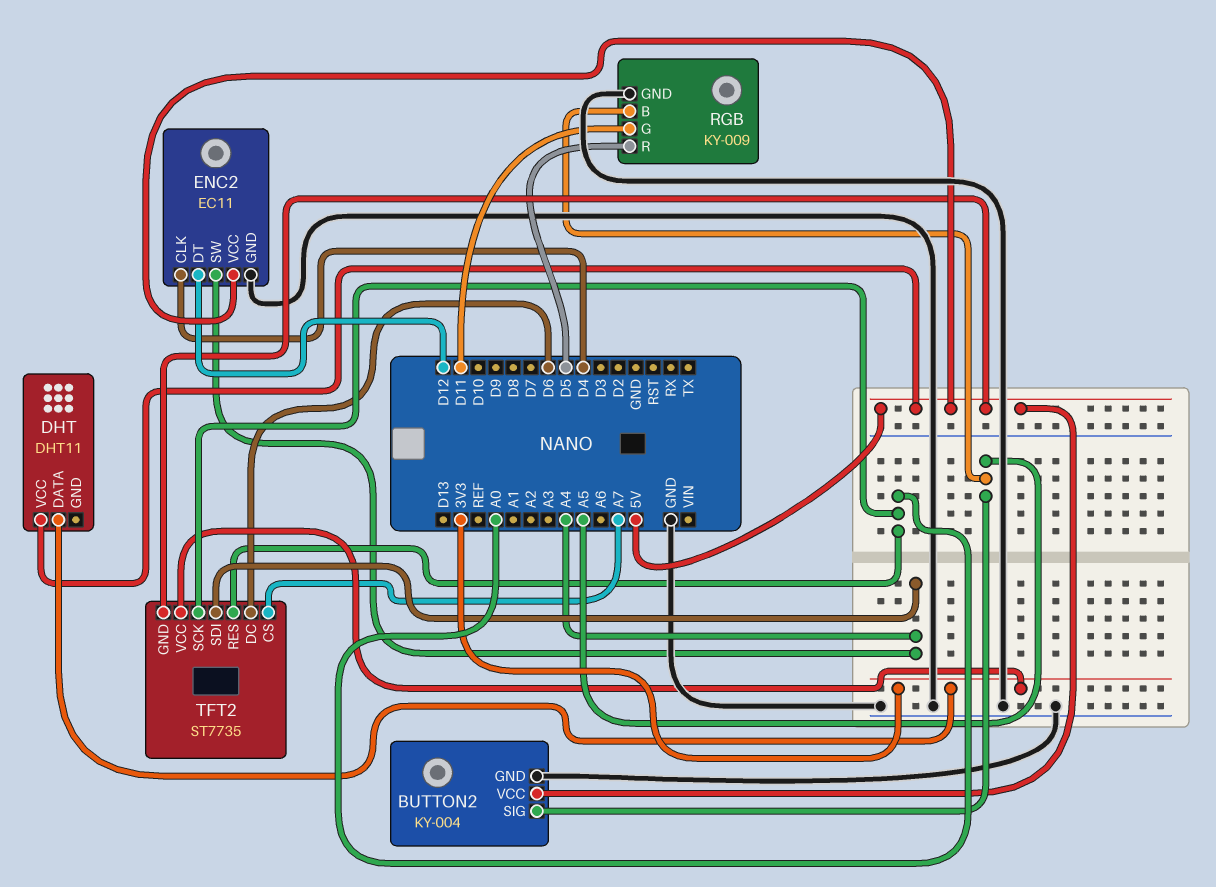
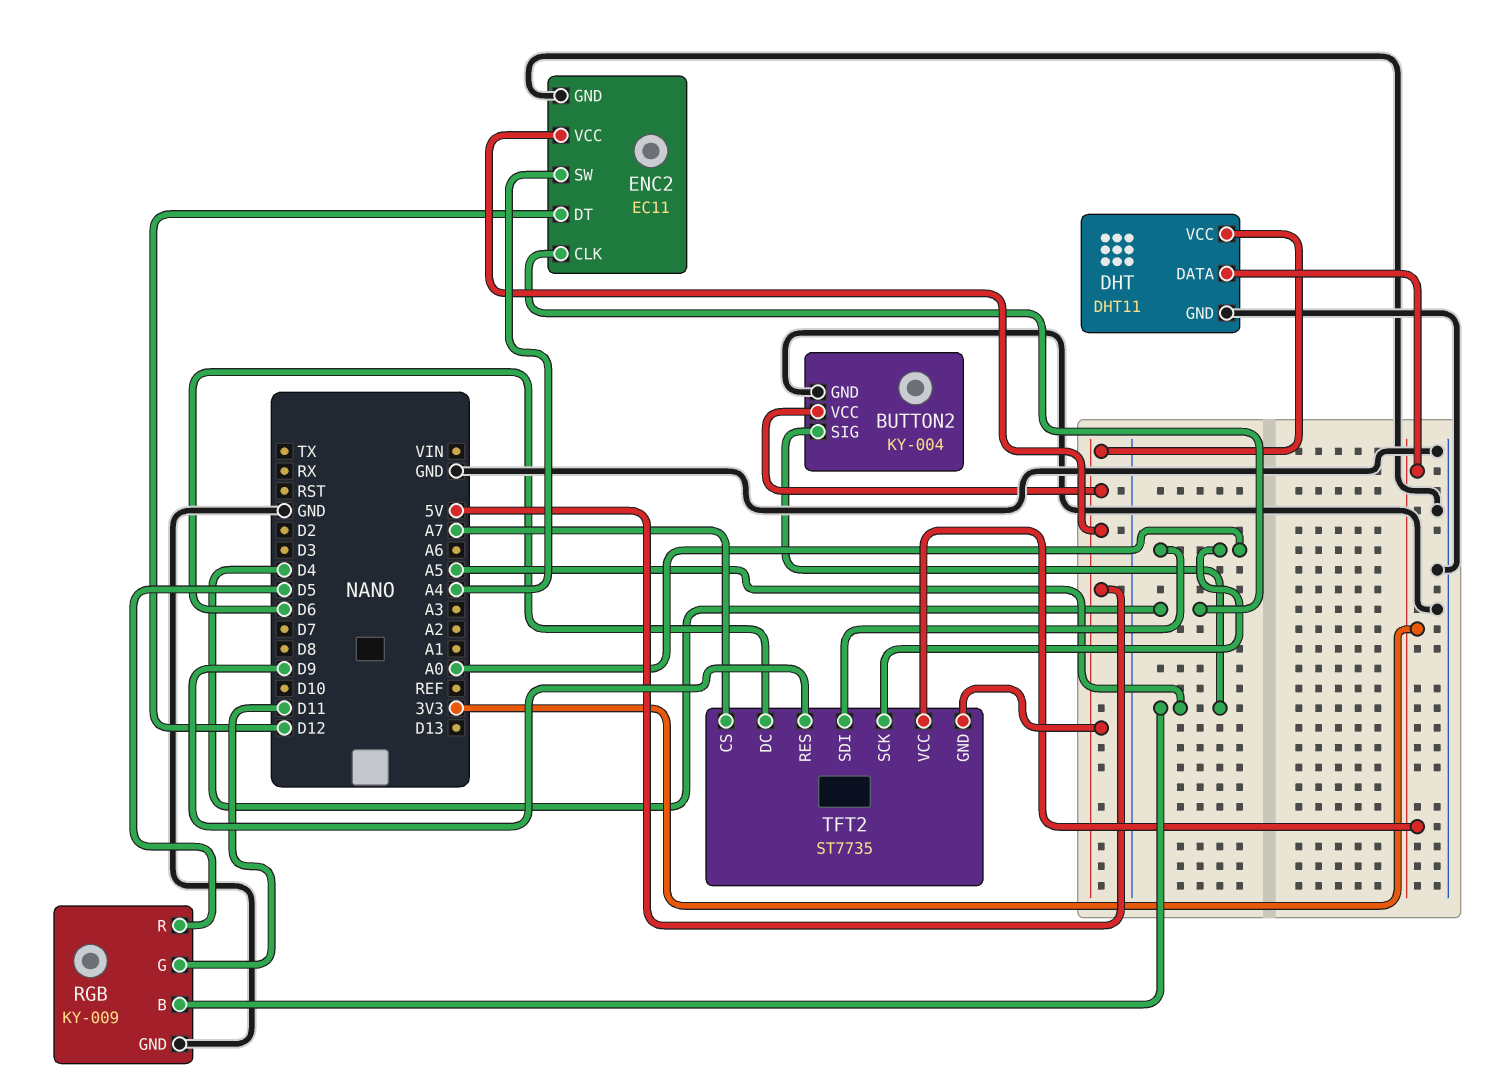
DHT pin GND: none -> GND
TFT2 pin RES: A0 -> D9
TFT2 pin SDI: A4 -> A0

